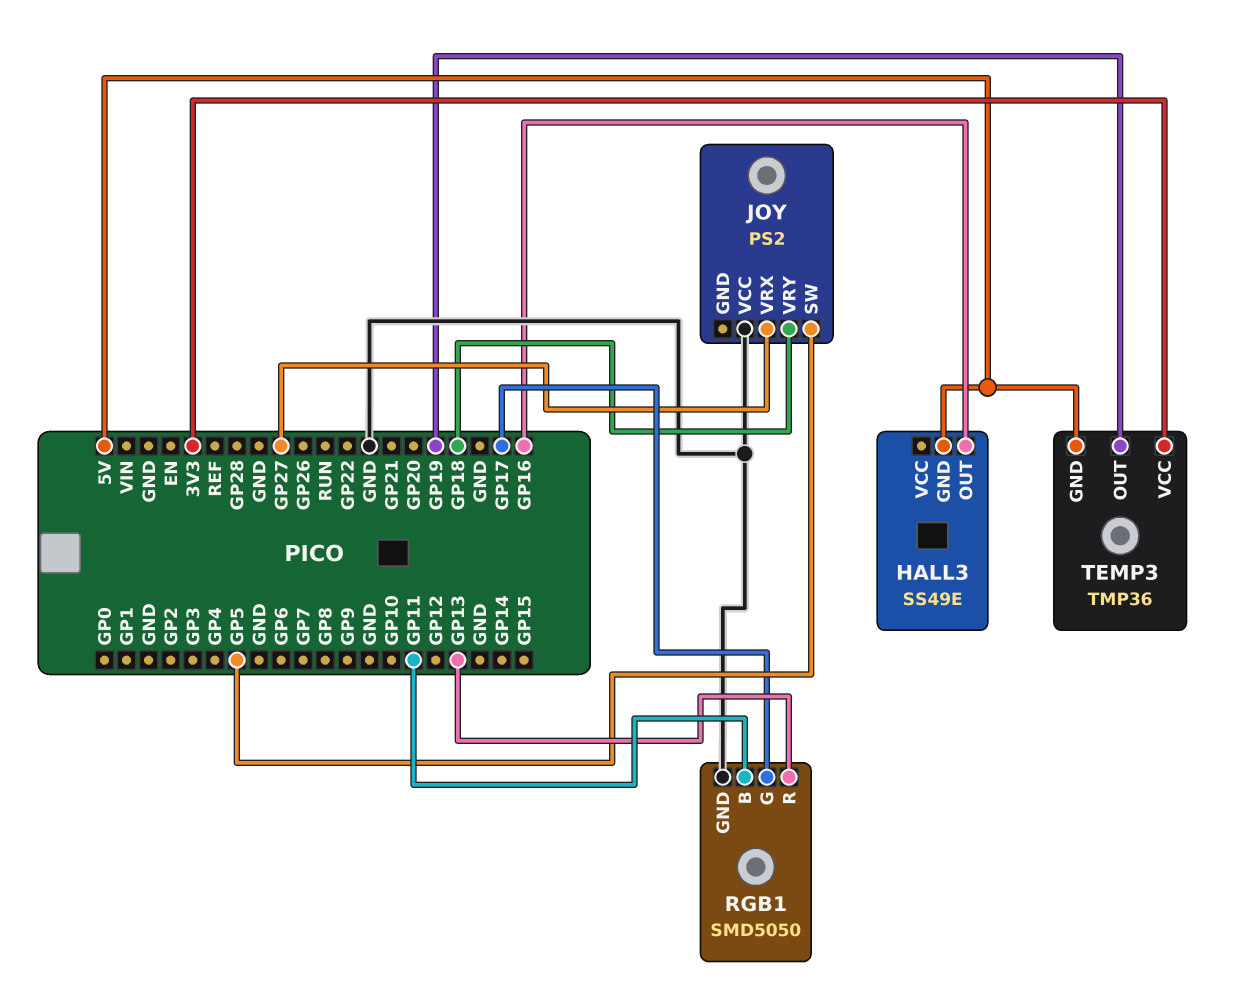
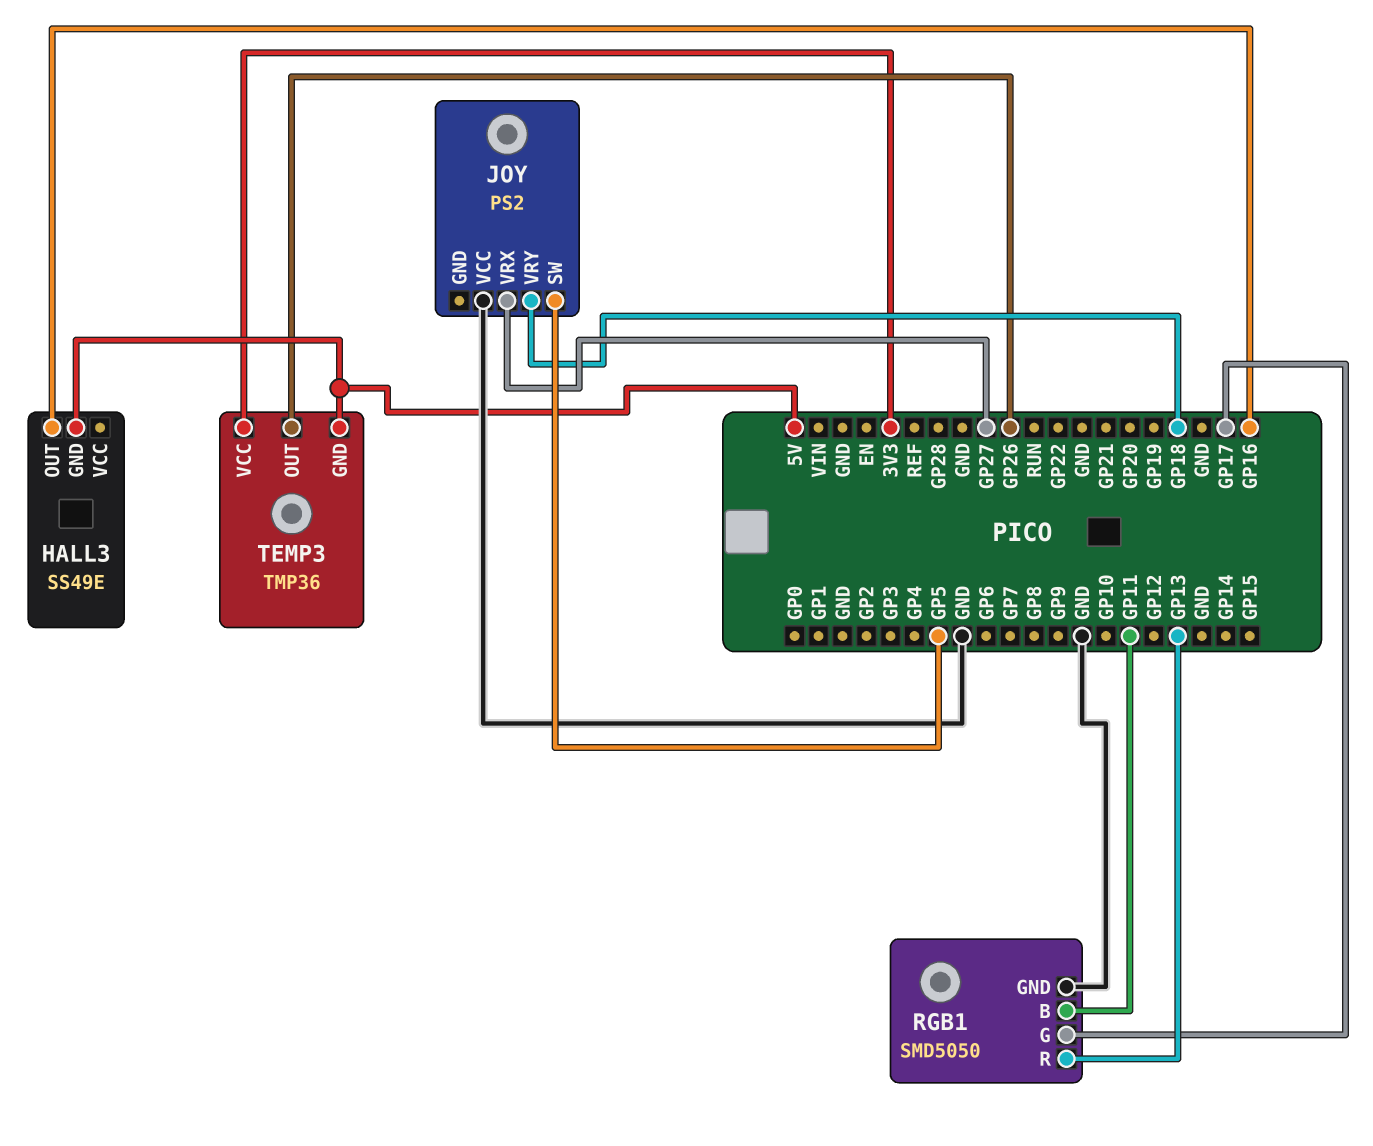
TEMP3 pin OUT: GP19 -> GP26

